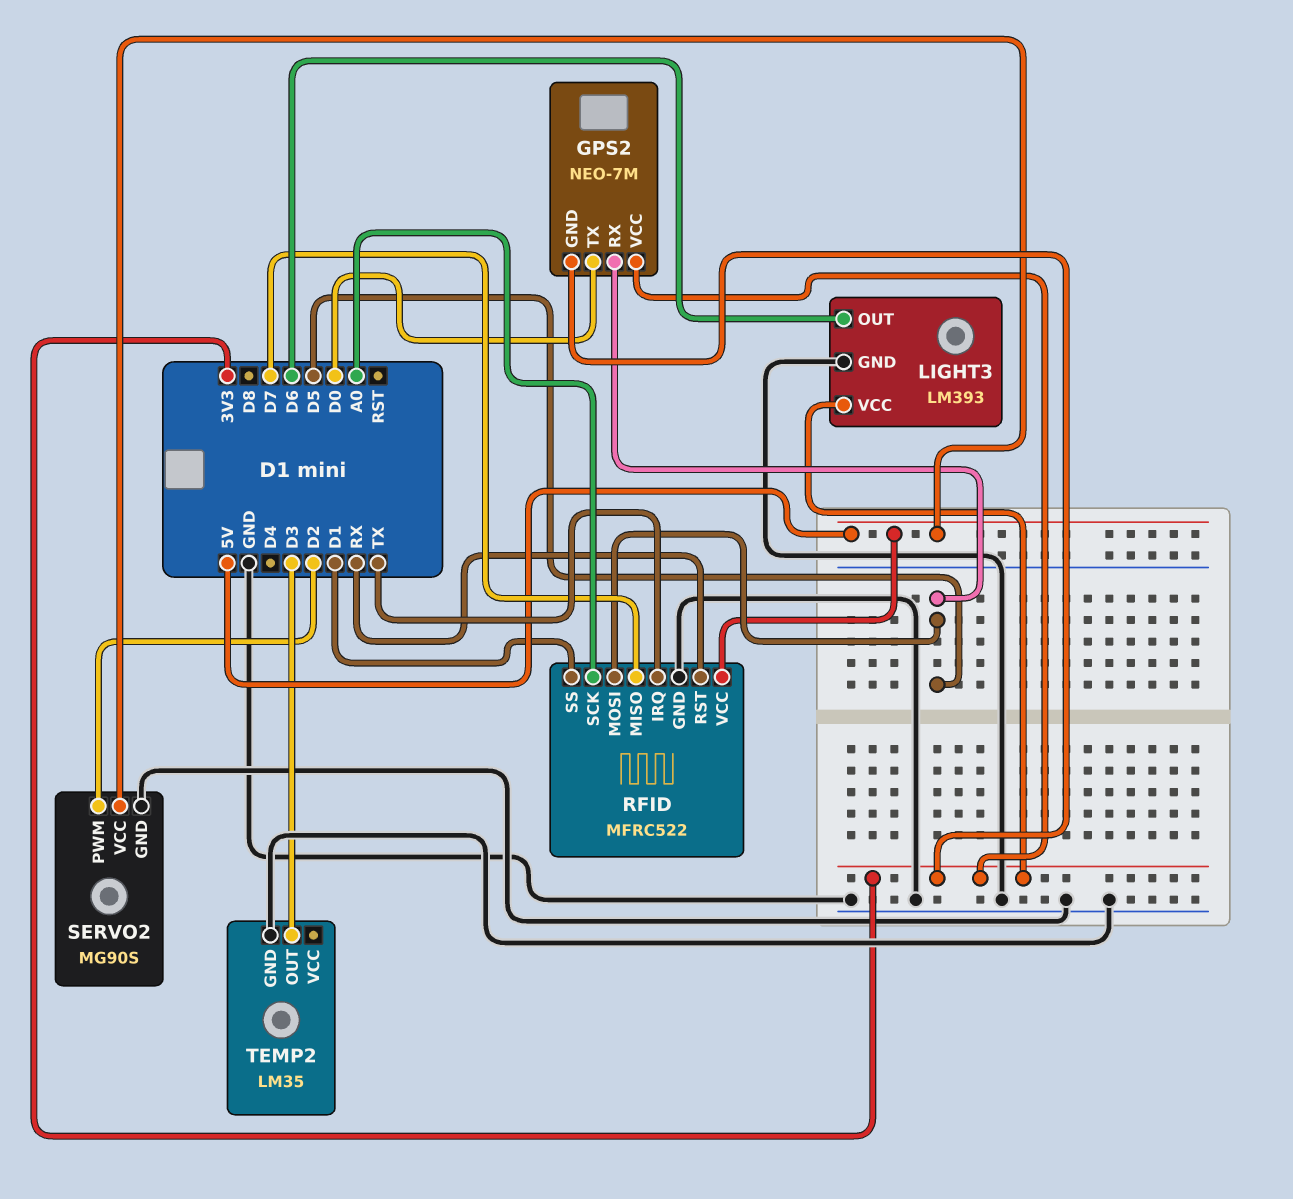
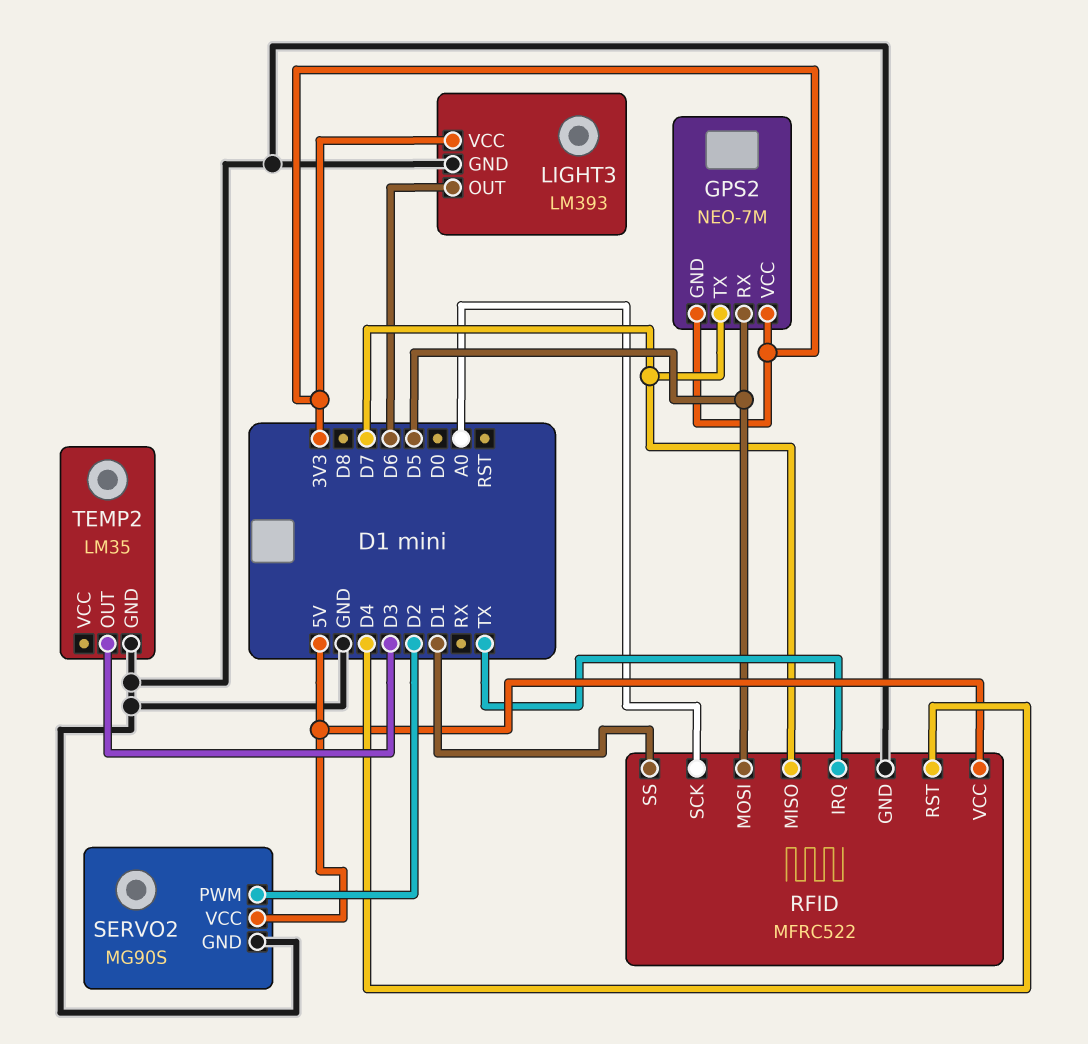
GPS2 pin TX: D0 -> D7
RFID pin RST: RX -> D4

